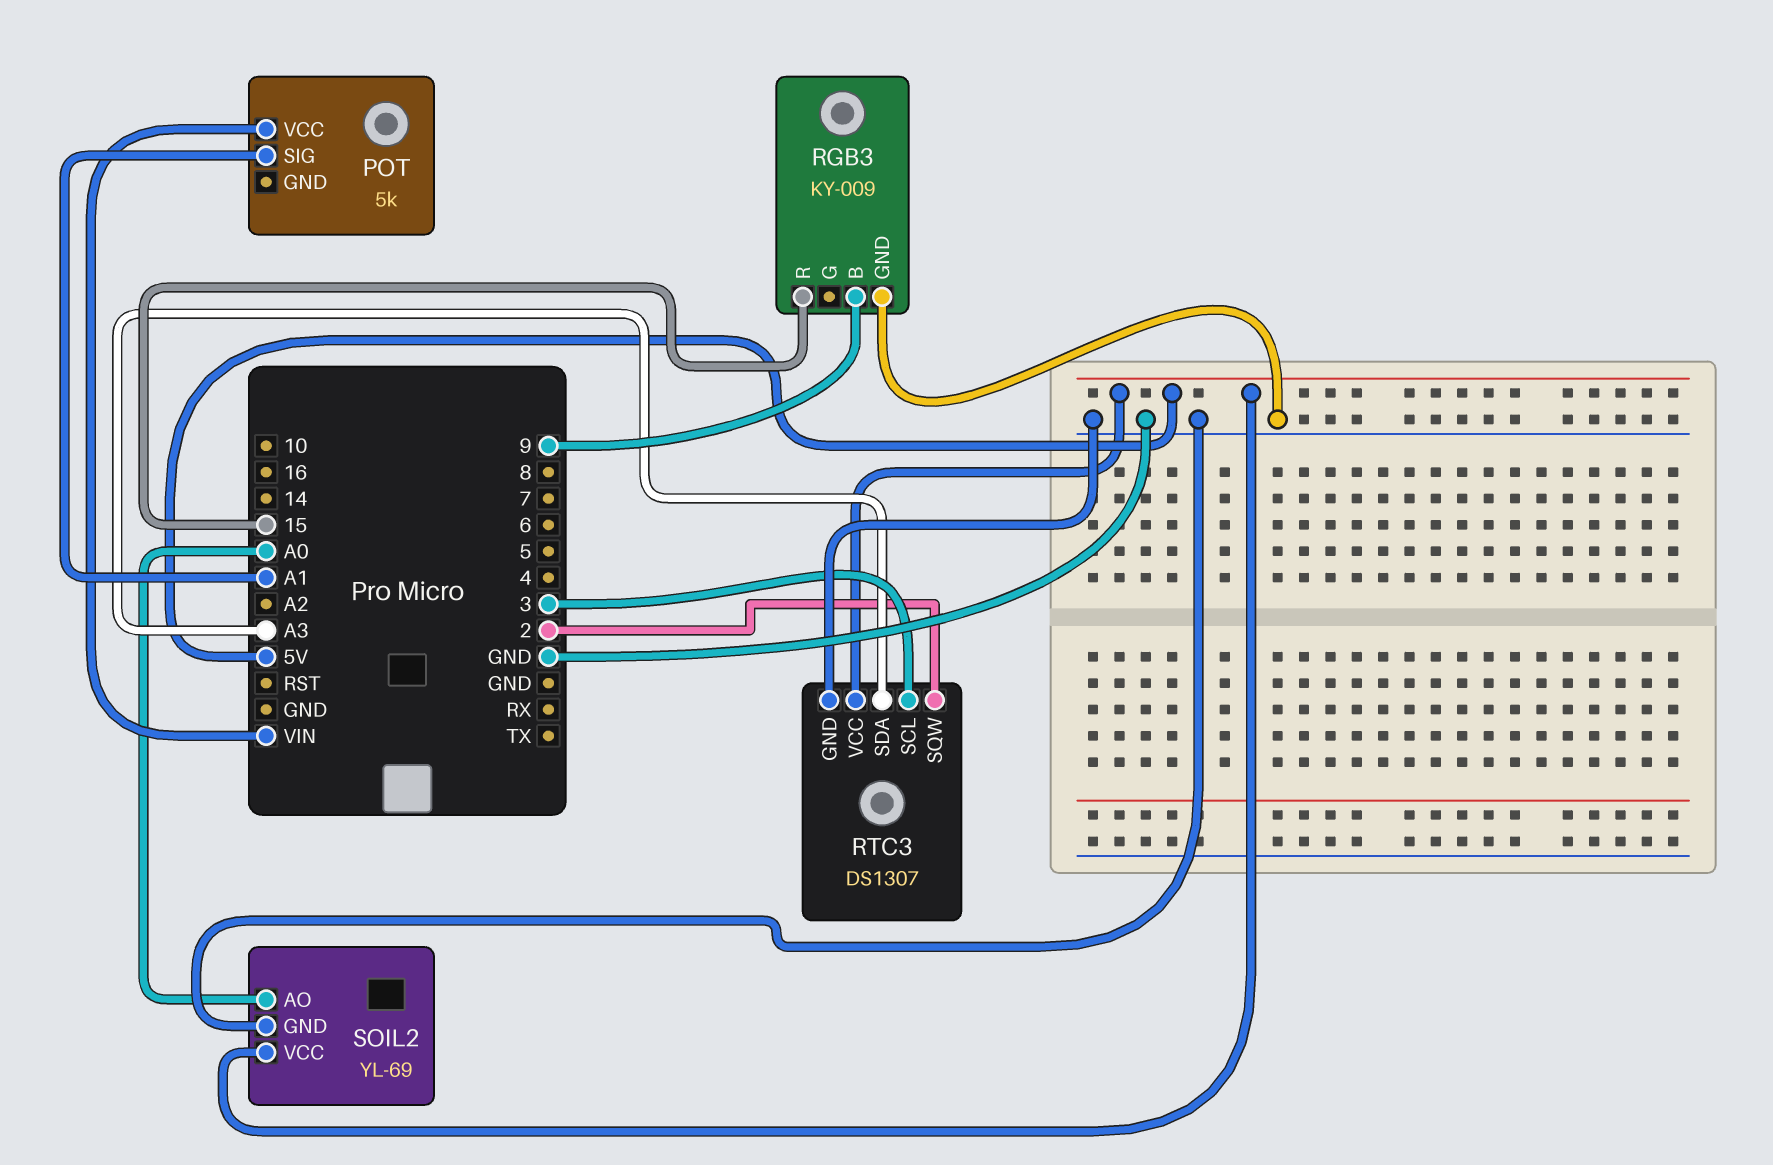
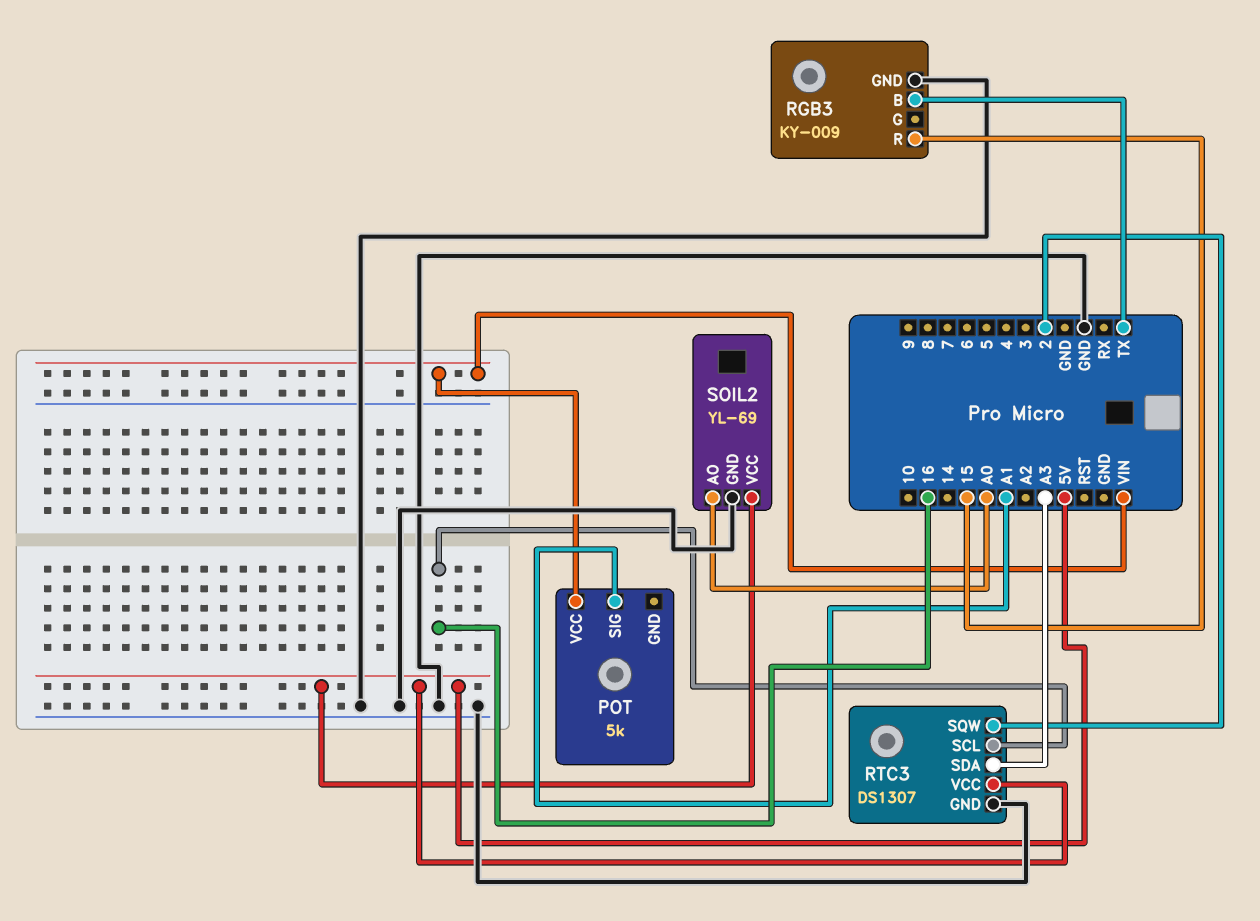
RGB3 pin B: 9 -> TX
RTC3 pin SCL: 3 -> 16

